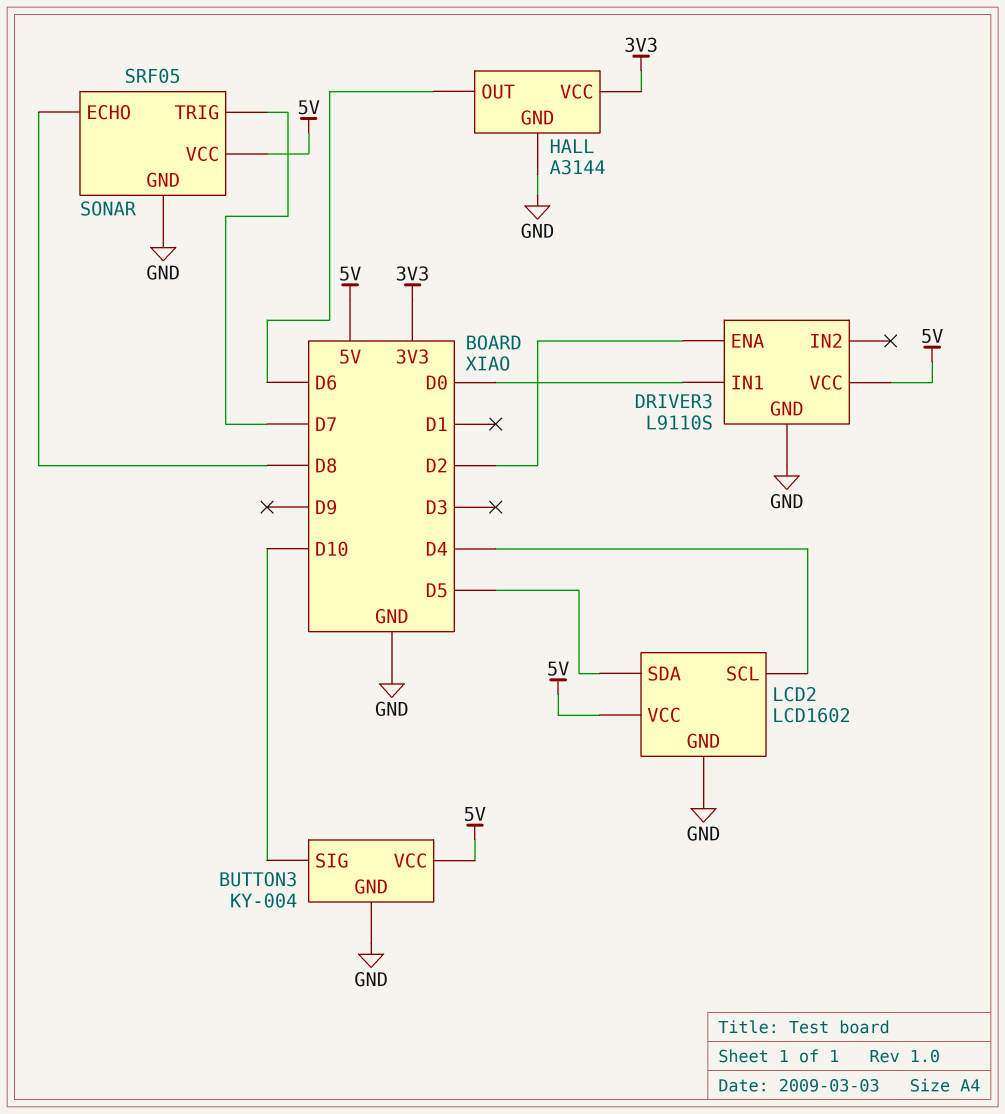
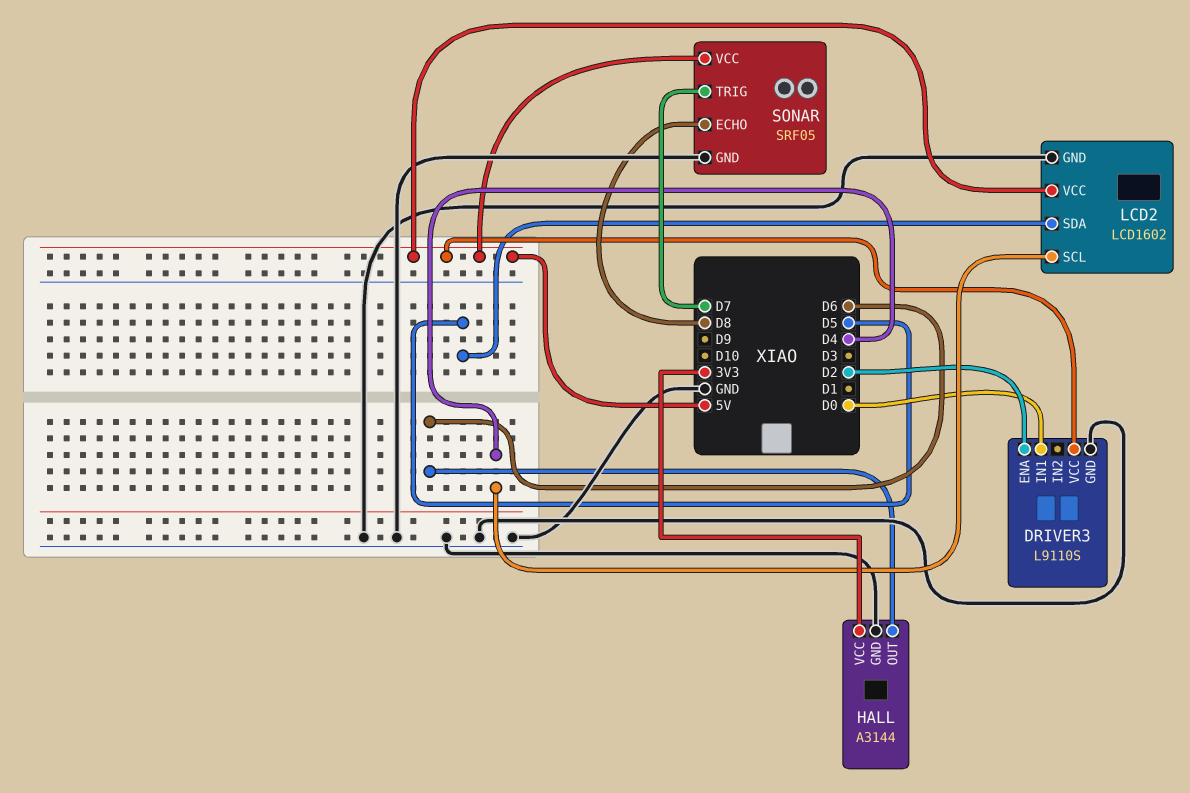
BUTTON3: KY-004 -> none
BUTTON3 pin GND: GND -> none
BUTTON3 pin SIG: D10 -> none
BUTTON3 pin VCC: 5V -> none

